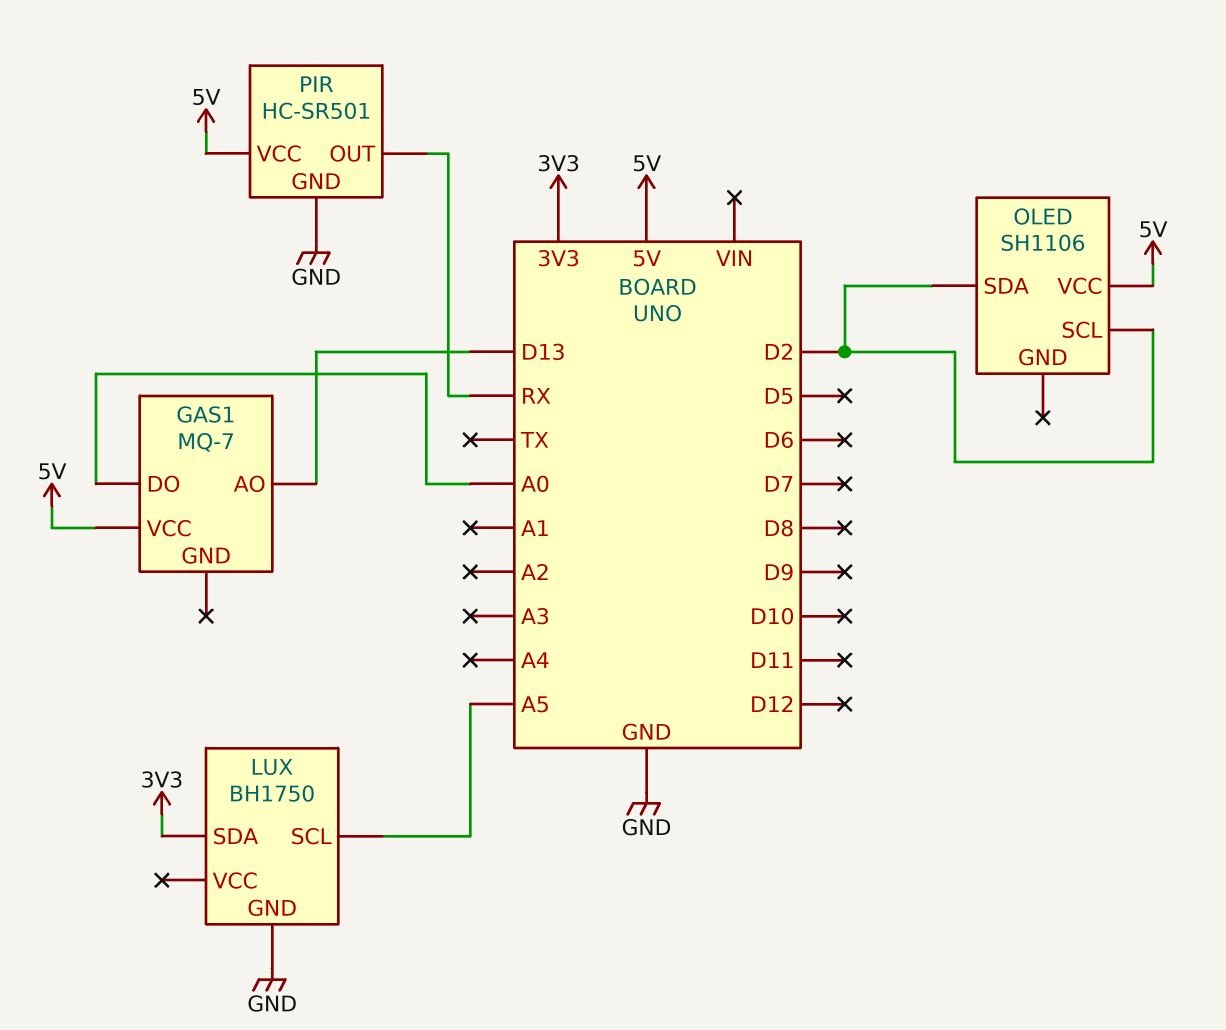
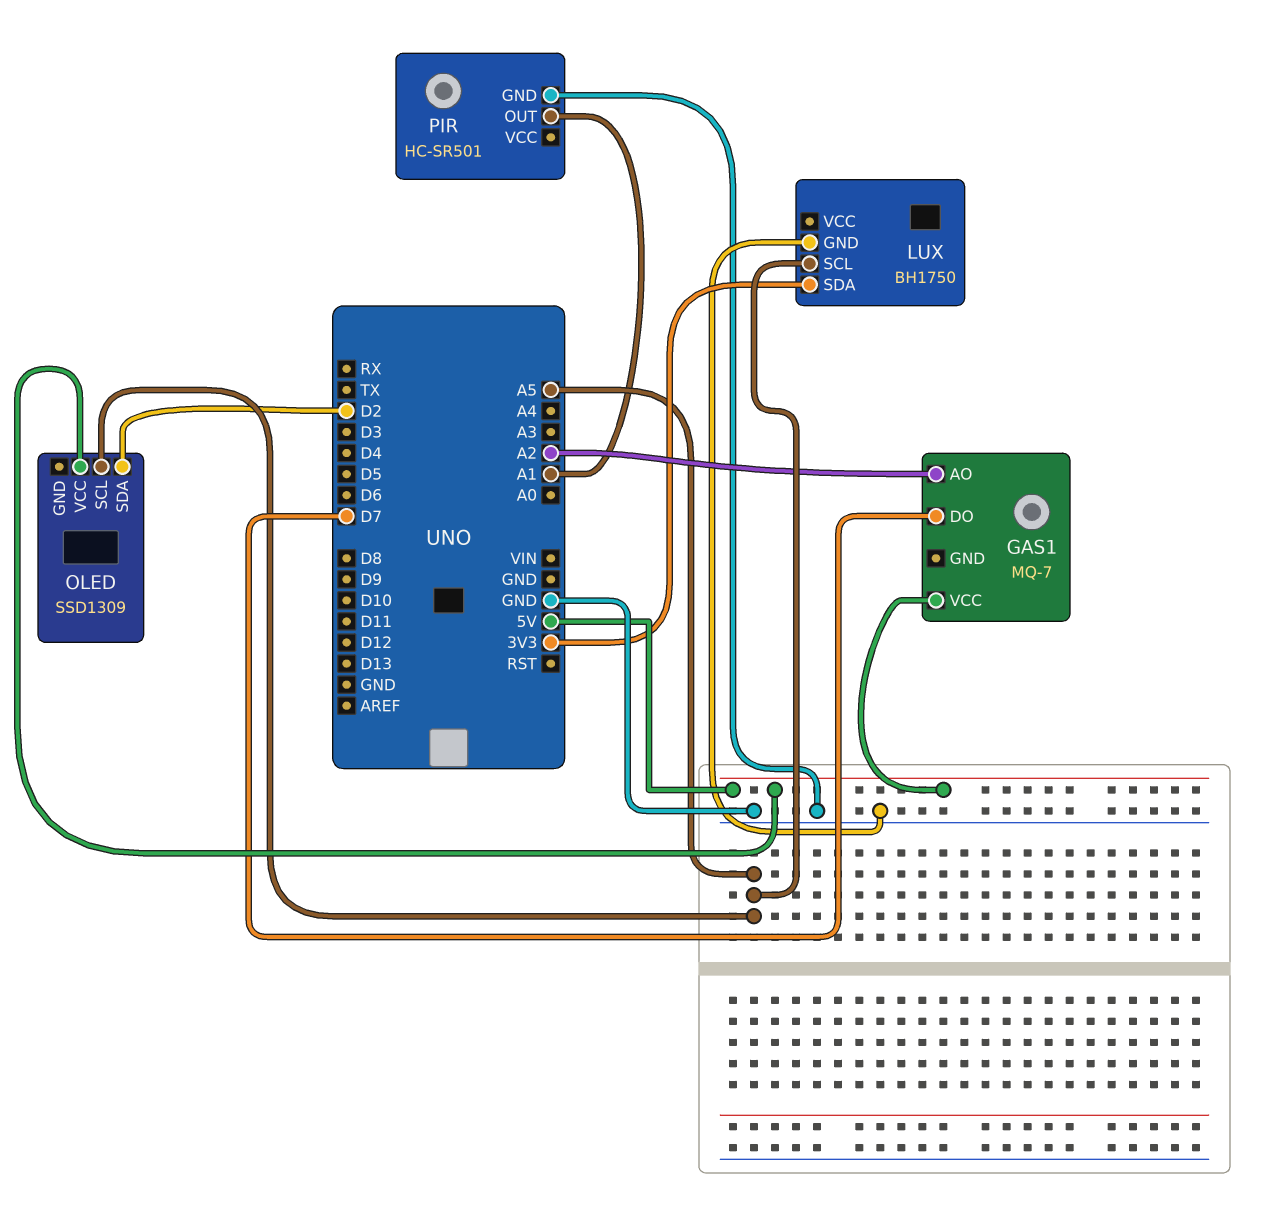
GAS1 pin AO: D13 -> A2
GAS1 pin DO: A0 -> D7
OLED: SH1106 -> SSD1309
OLED pin SCL: D2 -> A5
PIR pin OUT: RX -> A1
PIR pin VCC: 5V -> none

